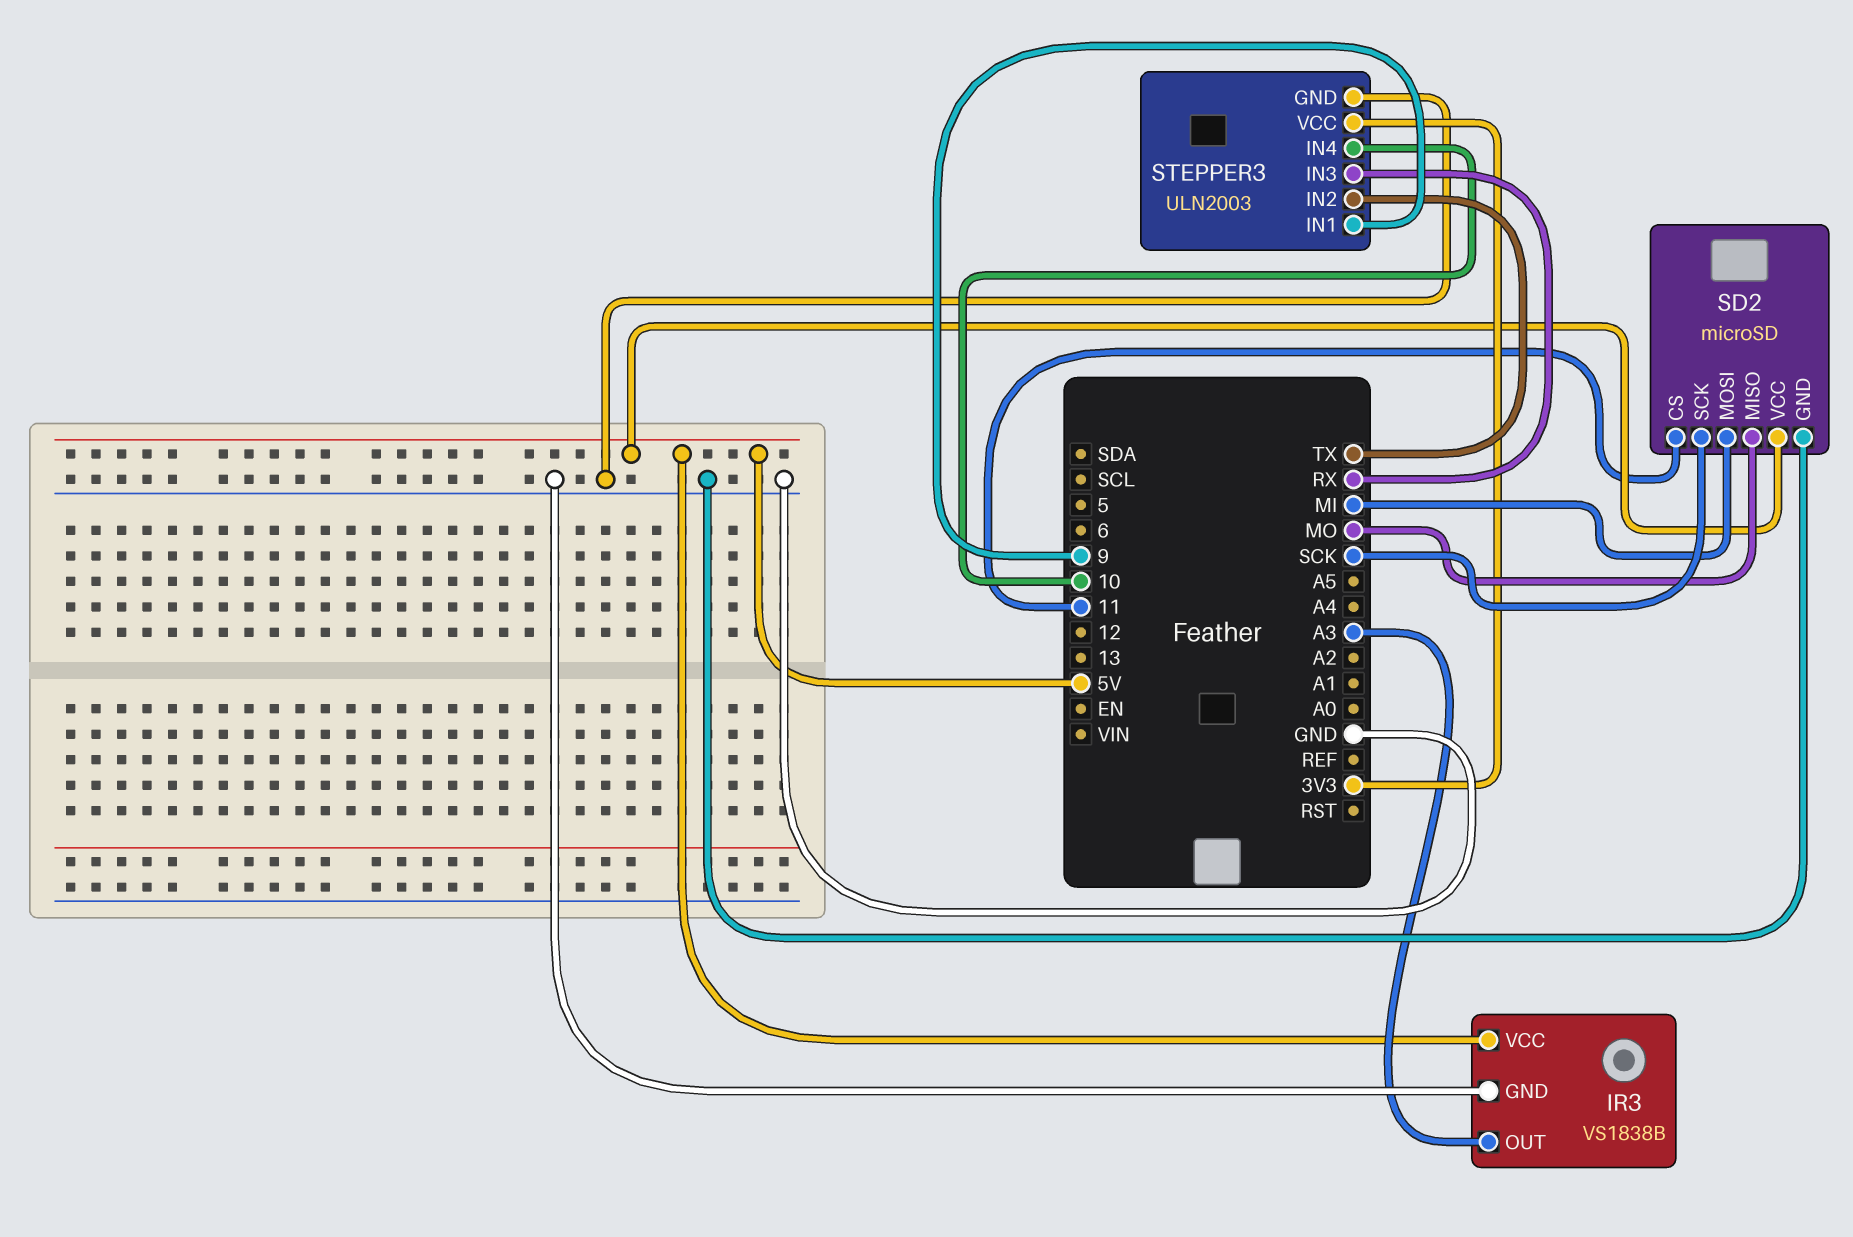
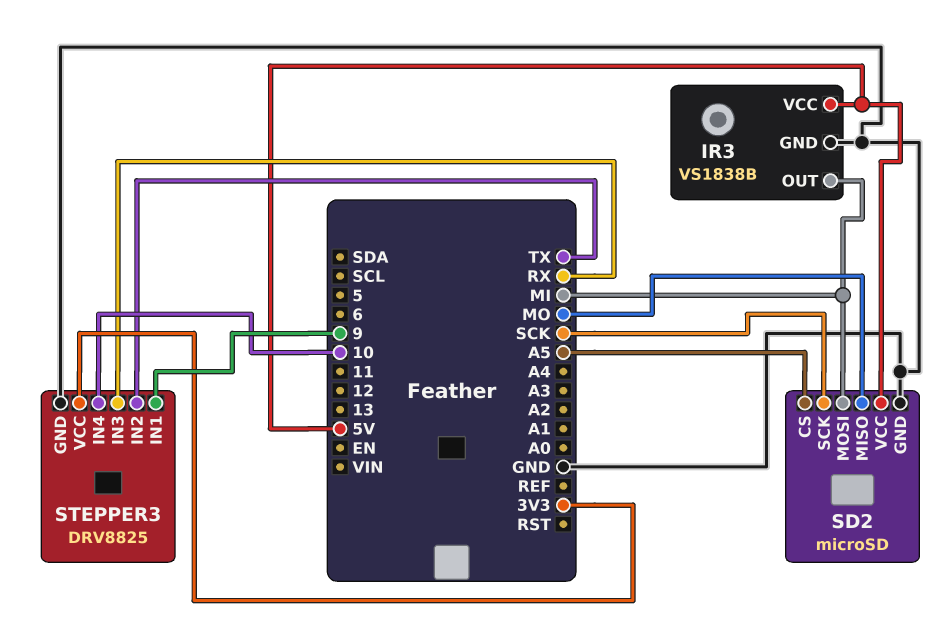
IR3 pin OUT: A3 -> MI
SD2 pin CS: 11 -> A5
STEPPER3: ULN2003 -> DRV8825

